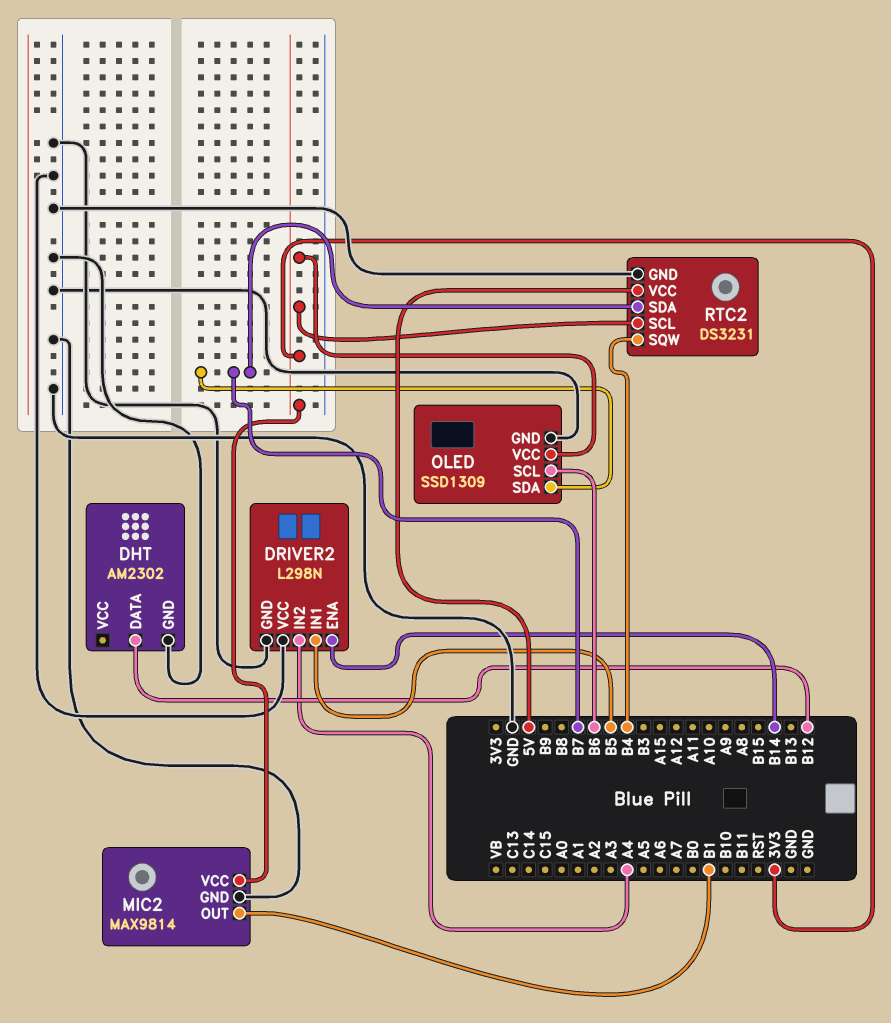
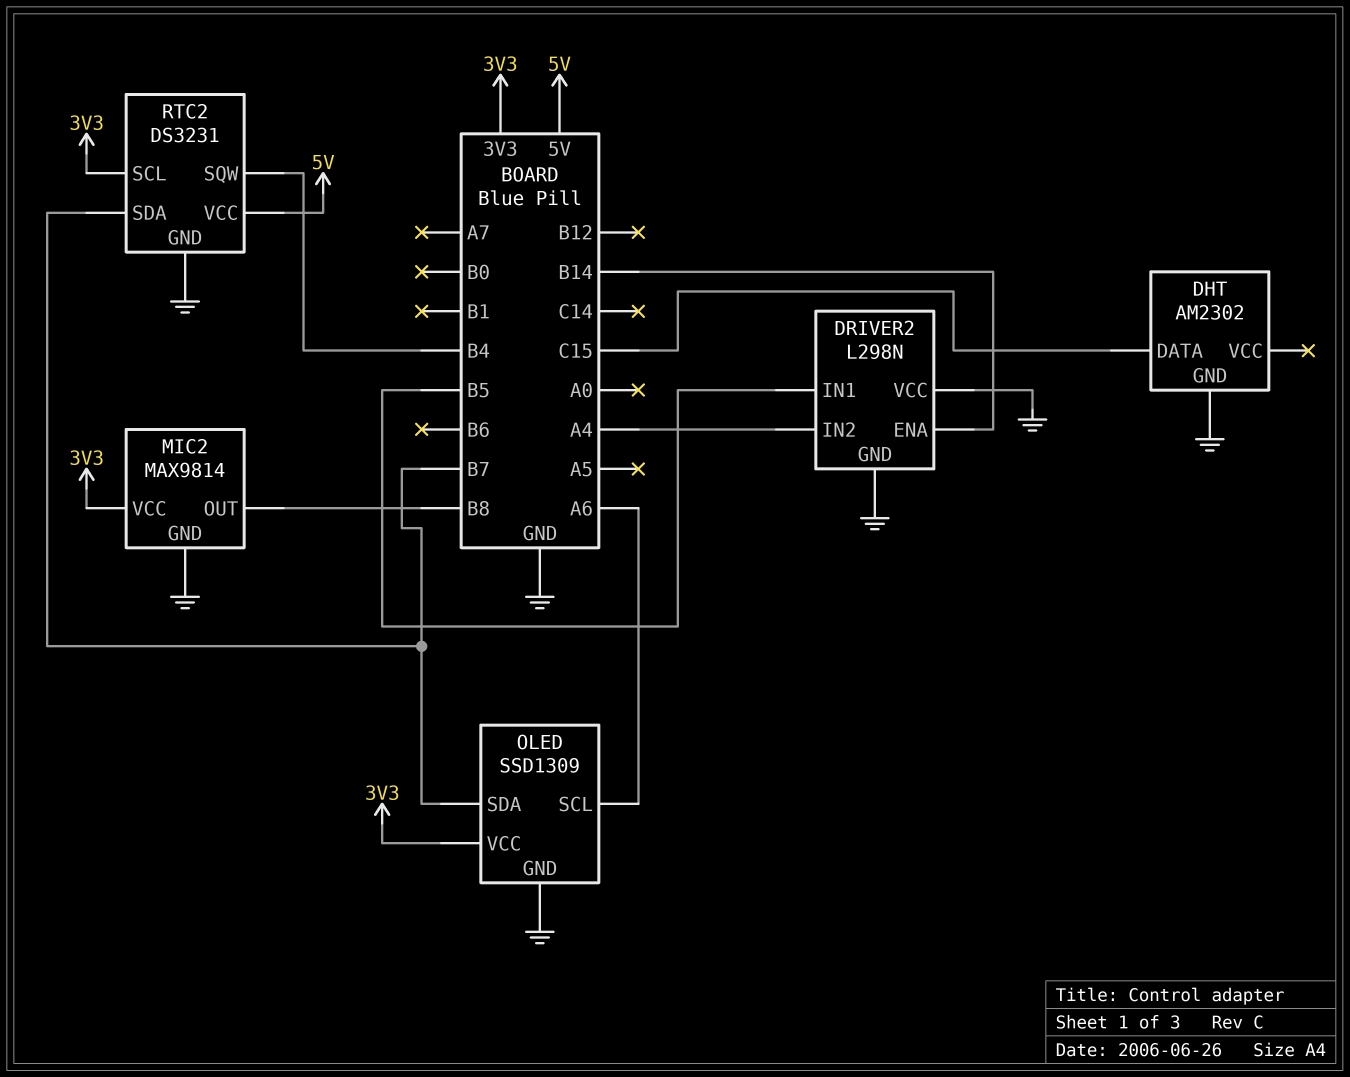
DHT pin DATA: B12 -> C15
MIC2 pin OUT: B1 -> B8
OLED pin SCL: B6 -> A6

